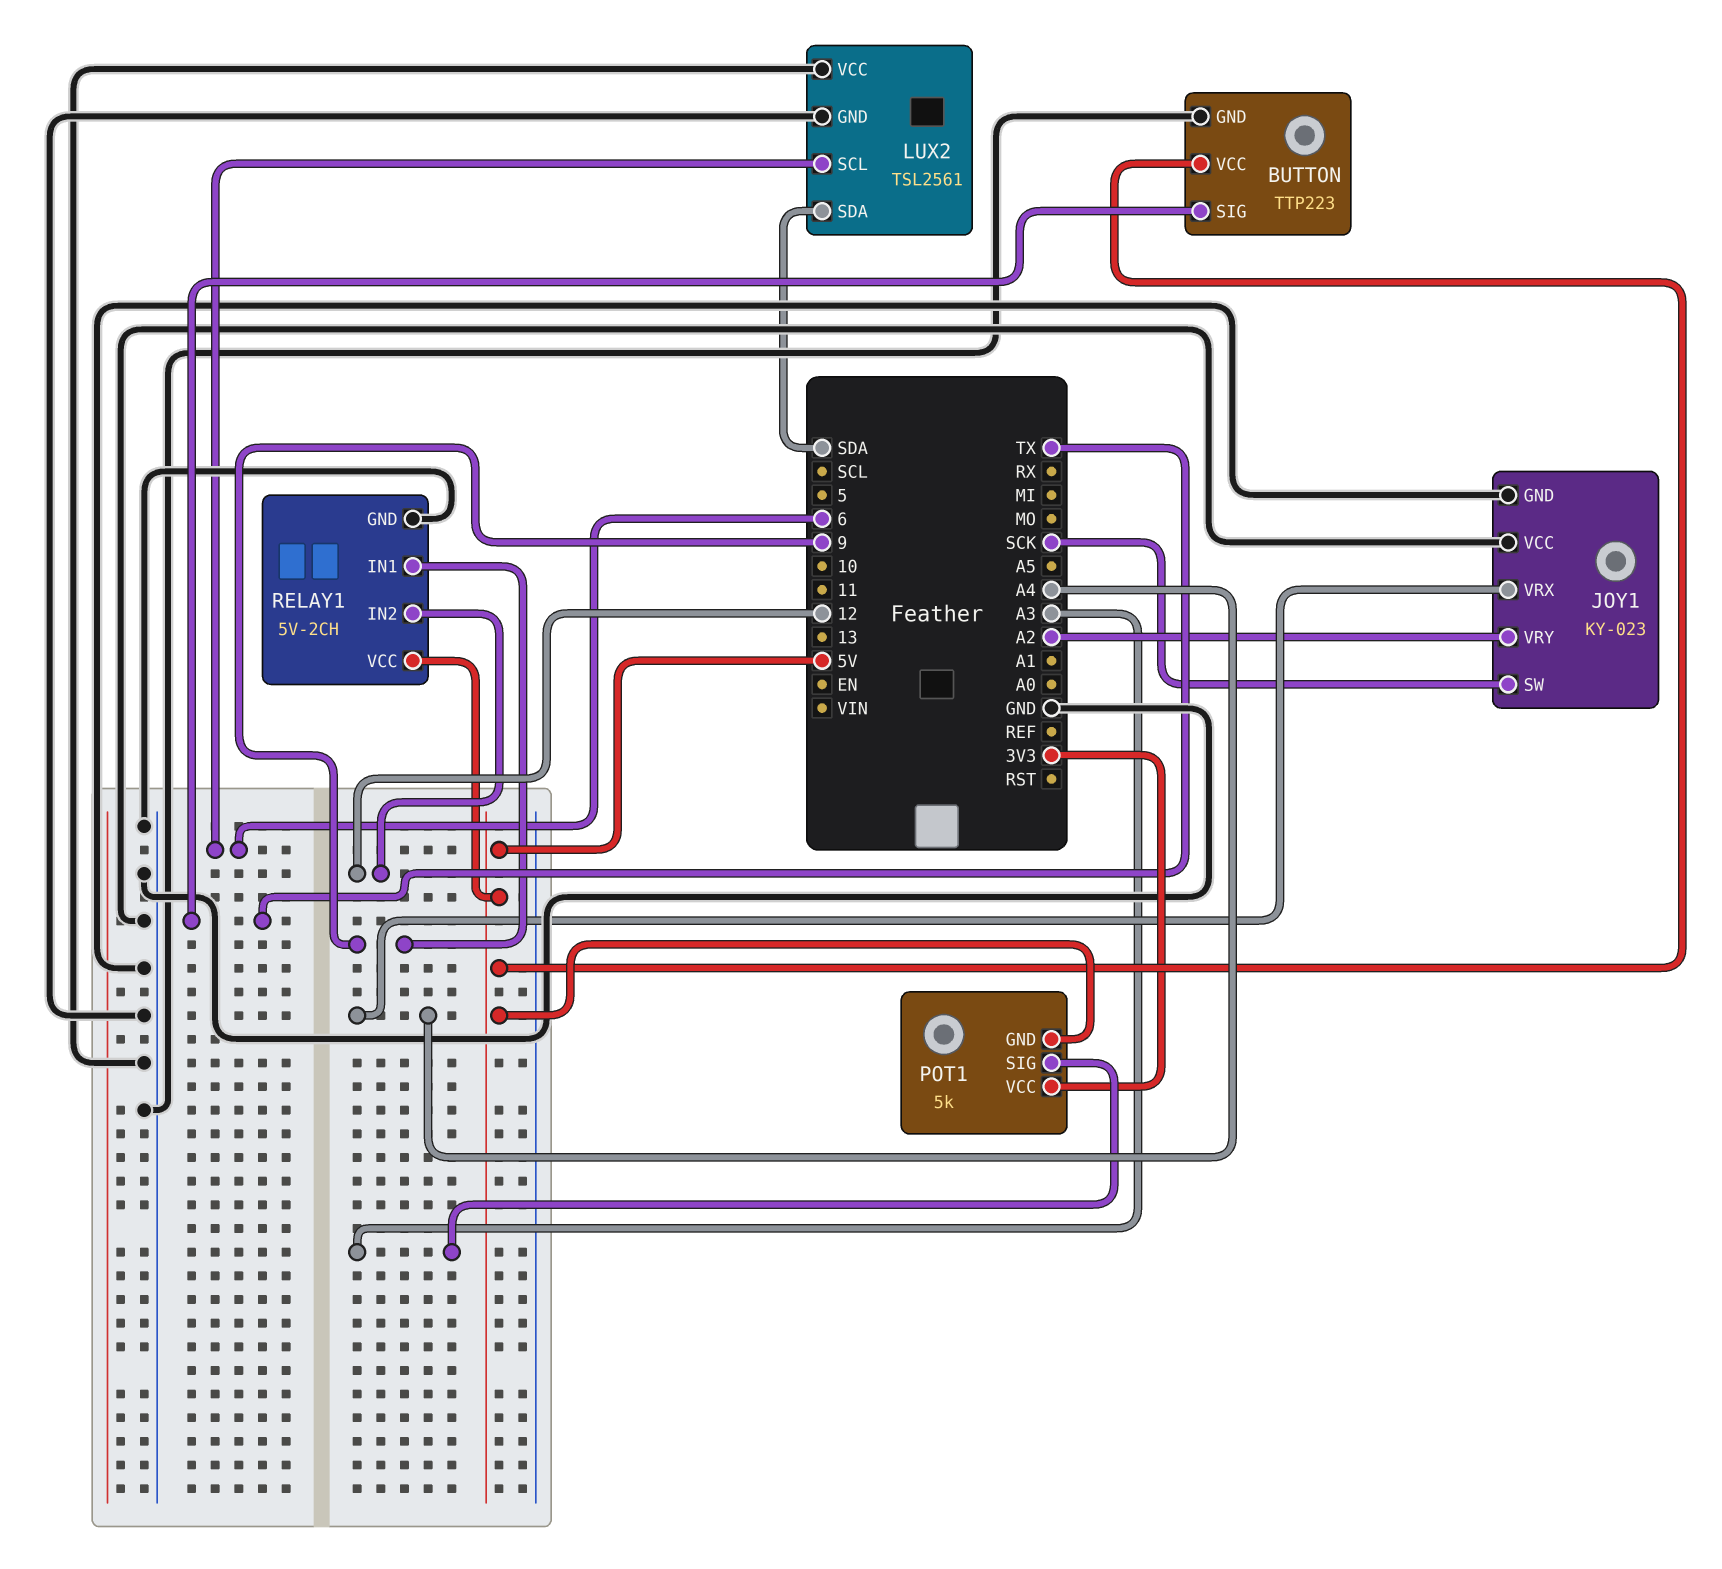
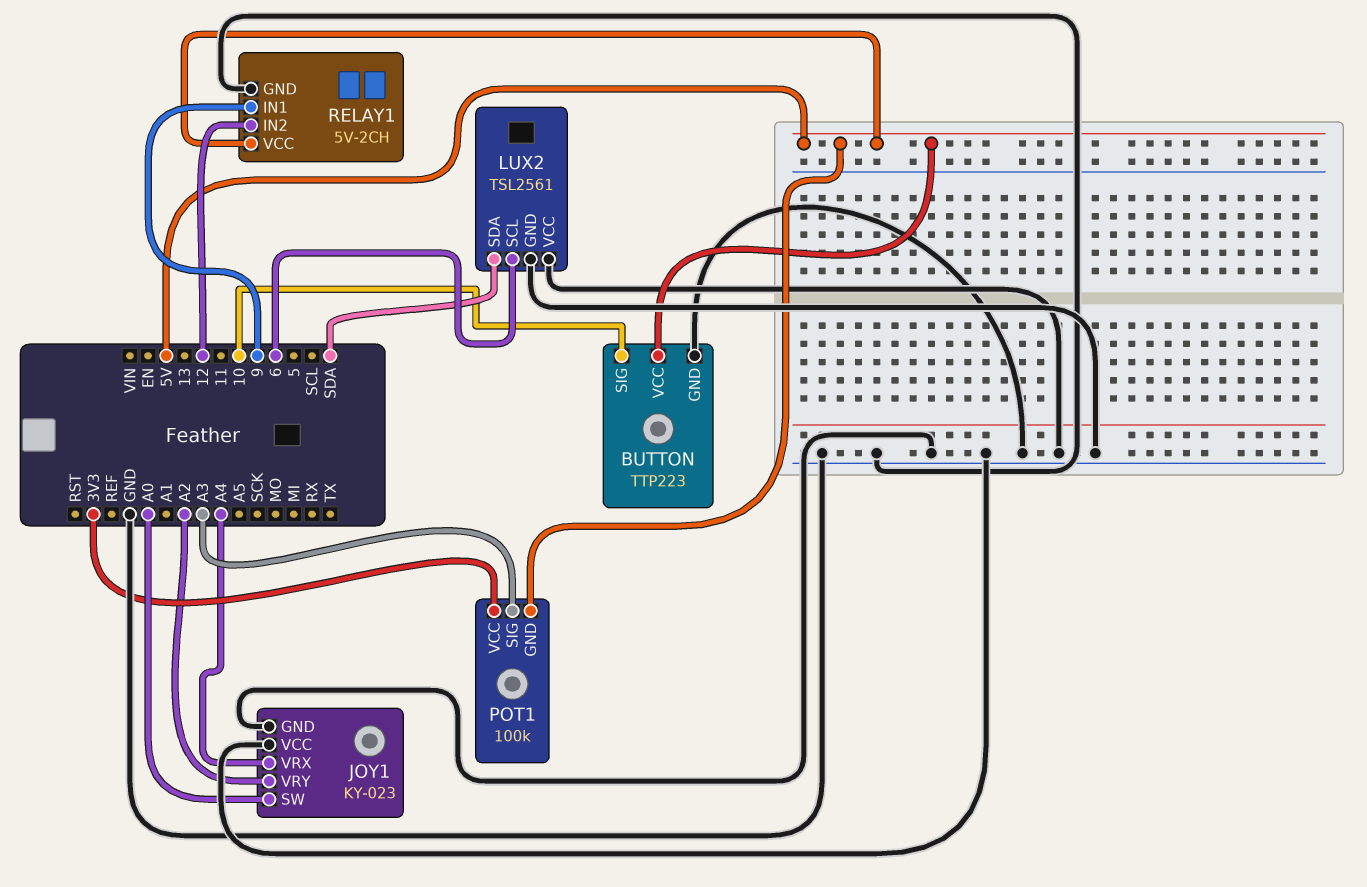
BUTTON pin SIG: TX -> 10
JOY1 pin SW: SCK -> A0
POT1: 5k -> 100k

